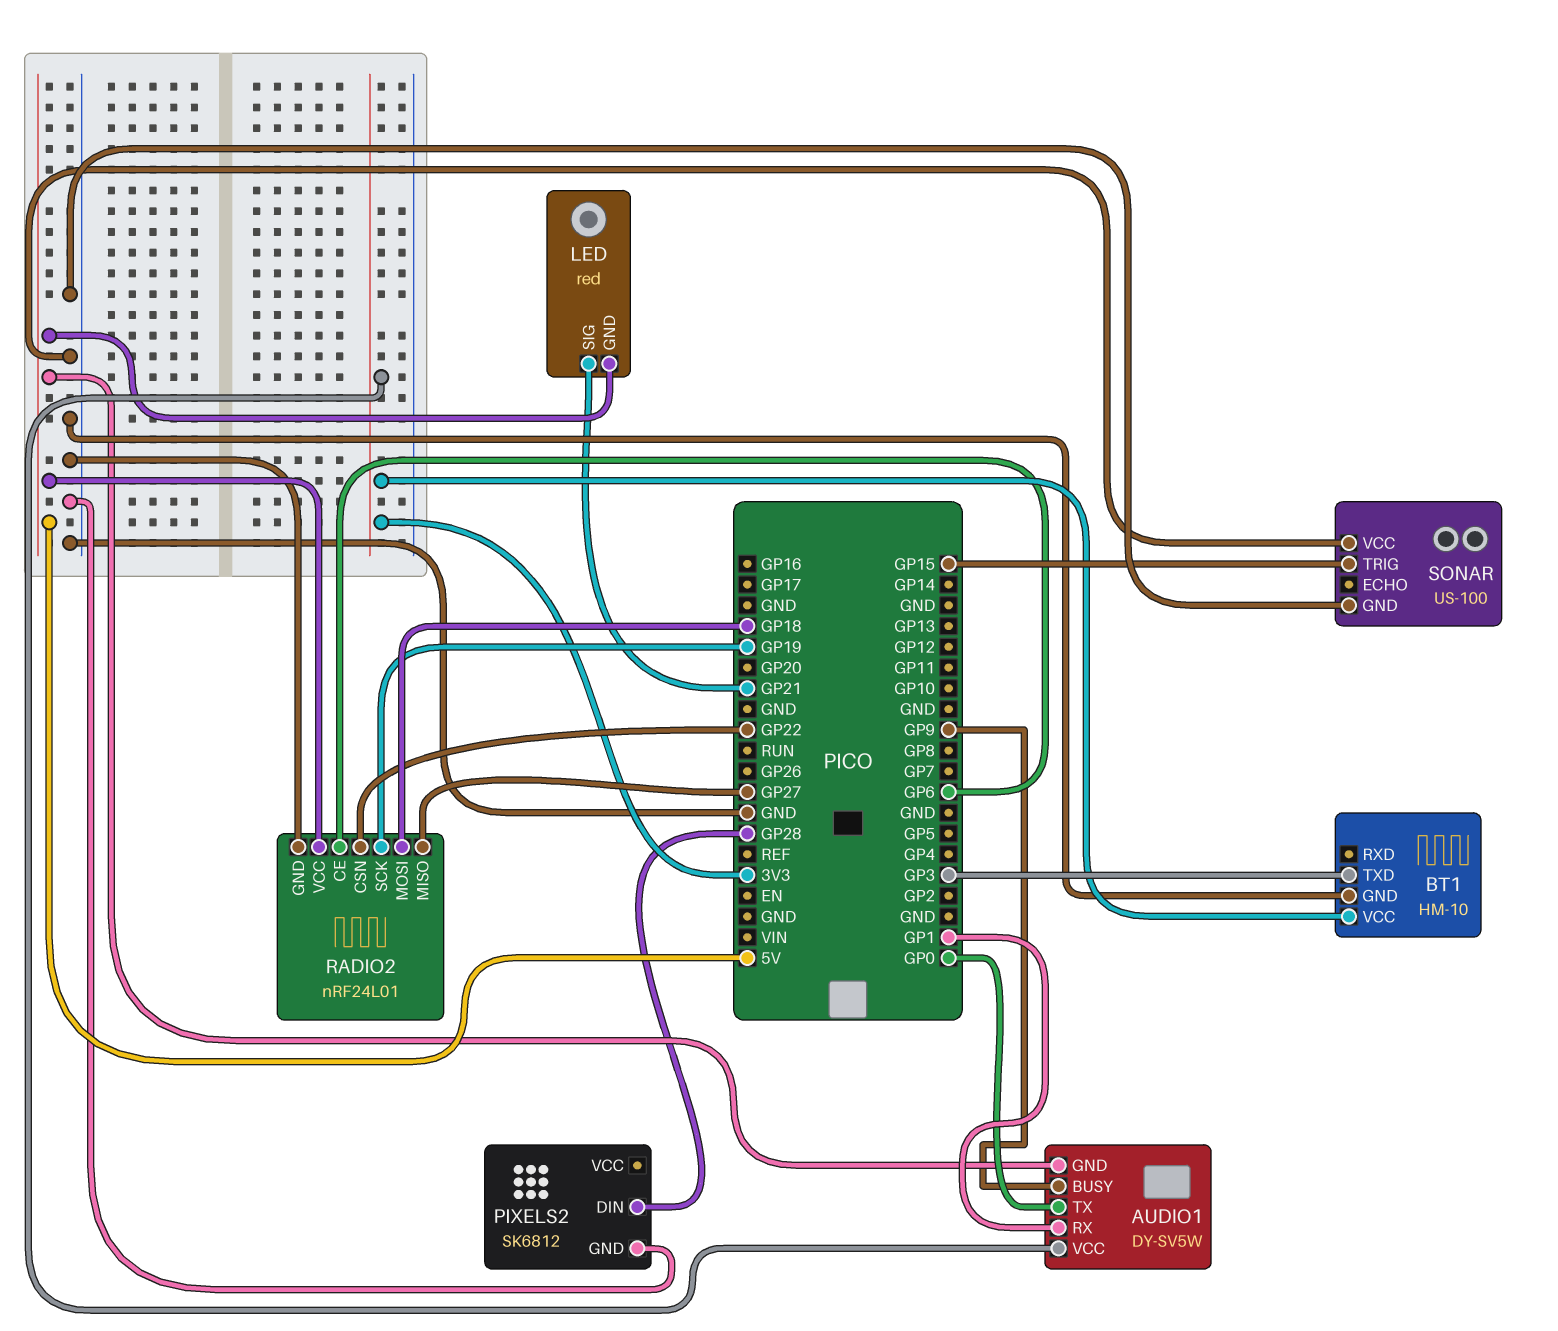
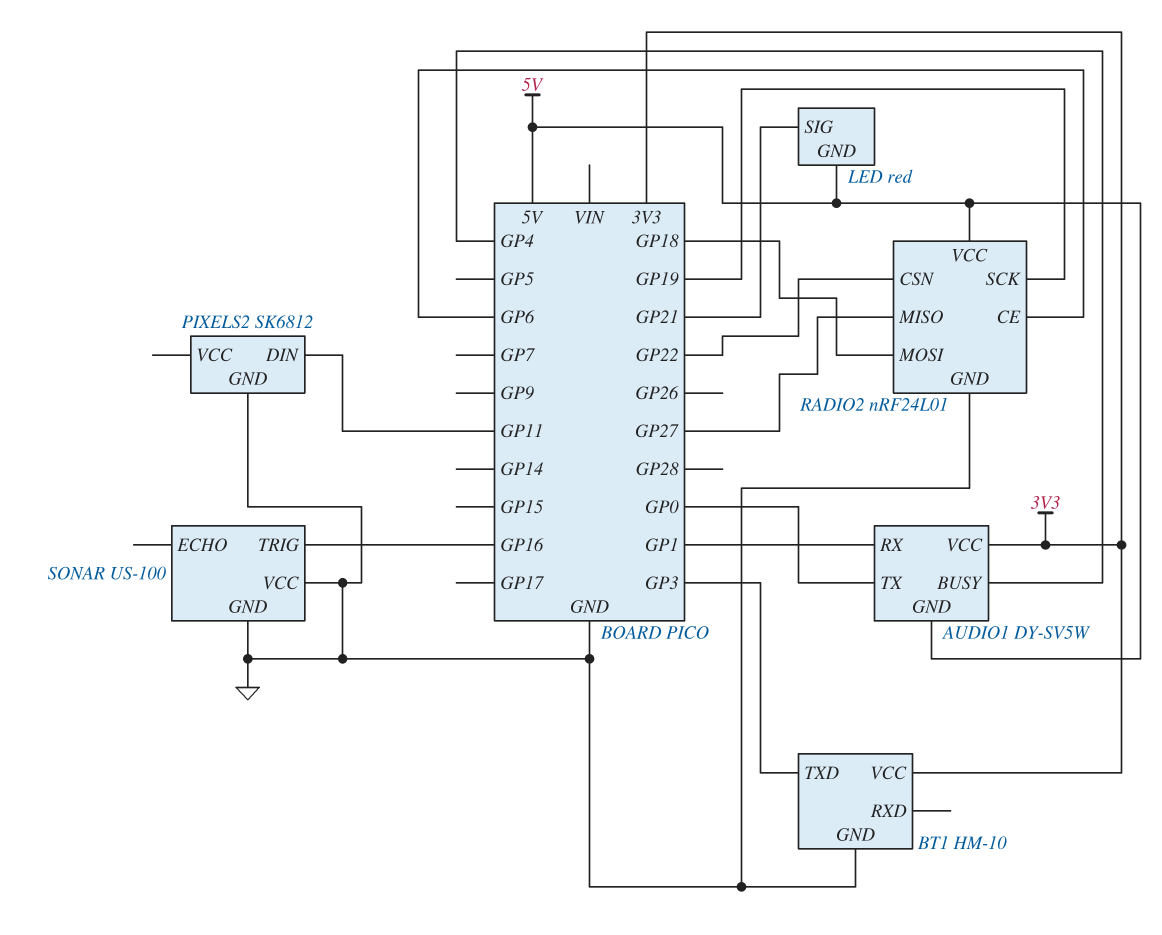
AUDIO1 pin BUSY: GP9 -> GP4
PIXELS2 pin DIN: GP28 -> GP11
SONAR pin TRIG: GP15 -> GP16

